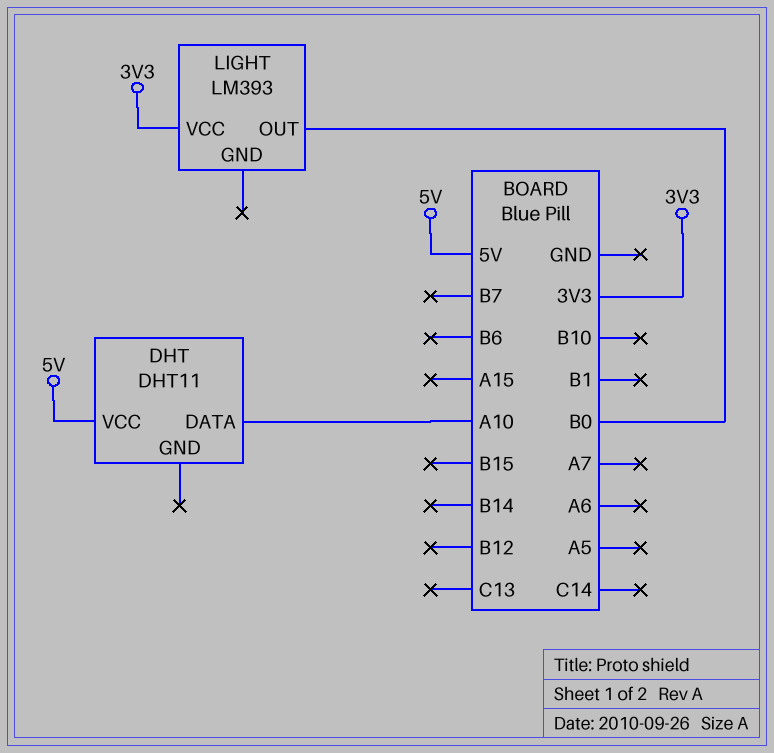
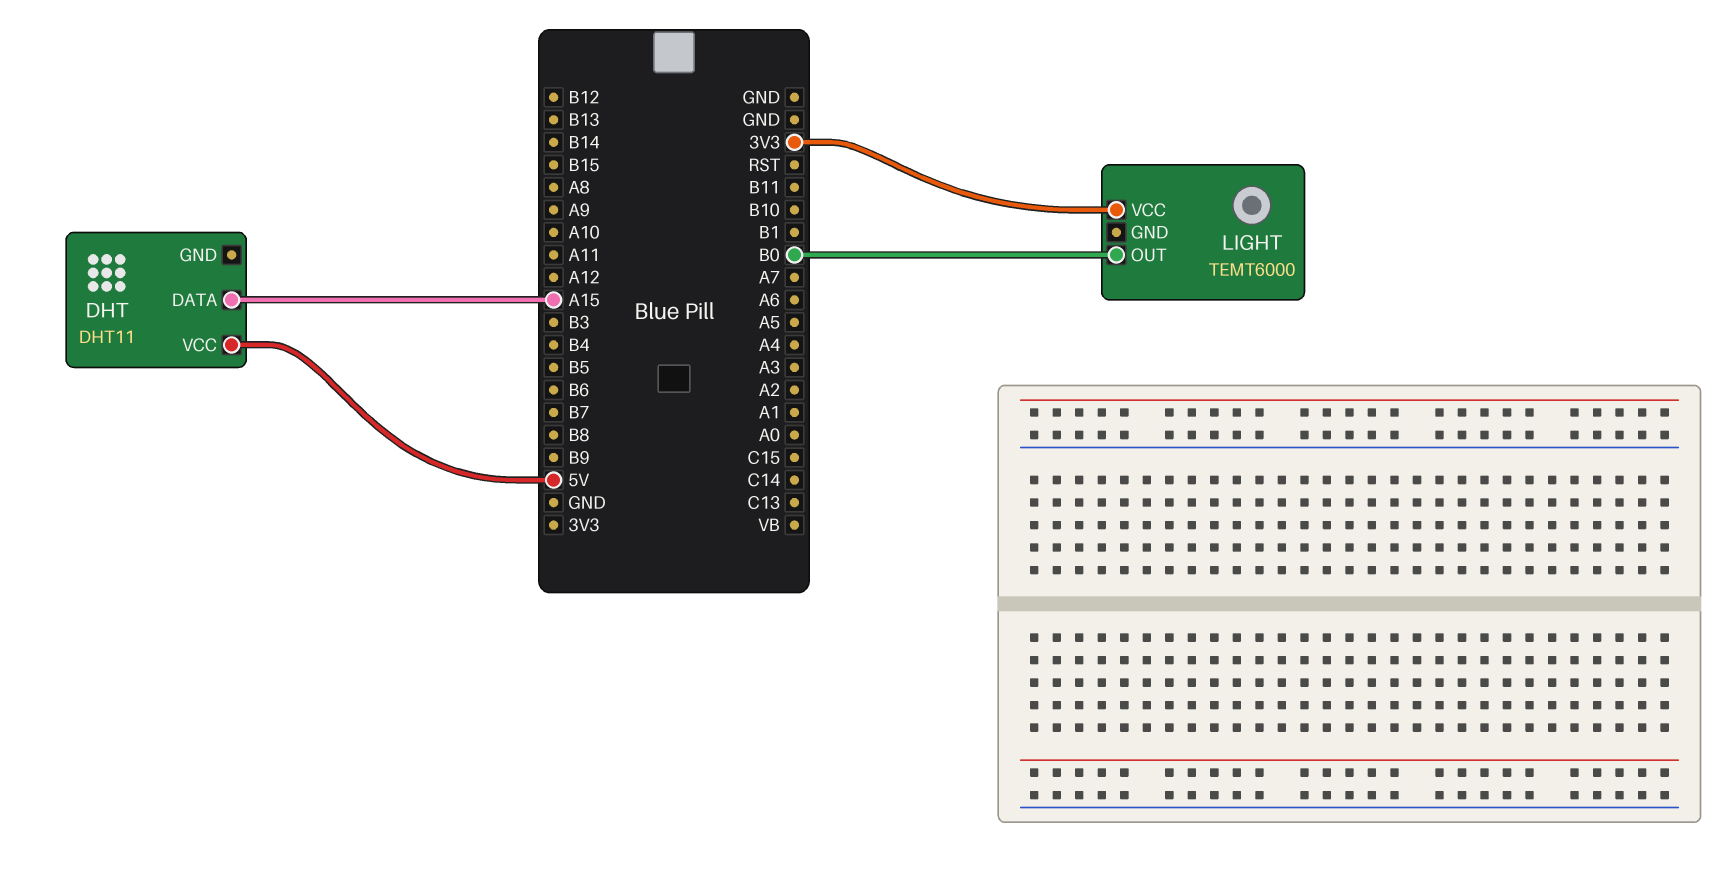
DHT pin DATA: A10 -> A15
LIGHT: LM393 -> TEMT6000

